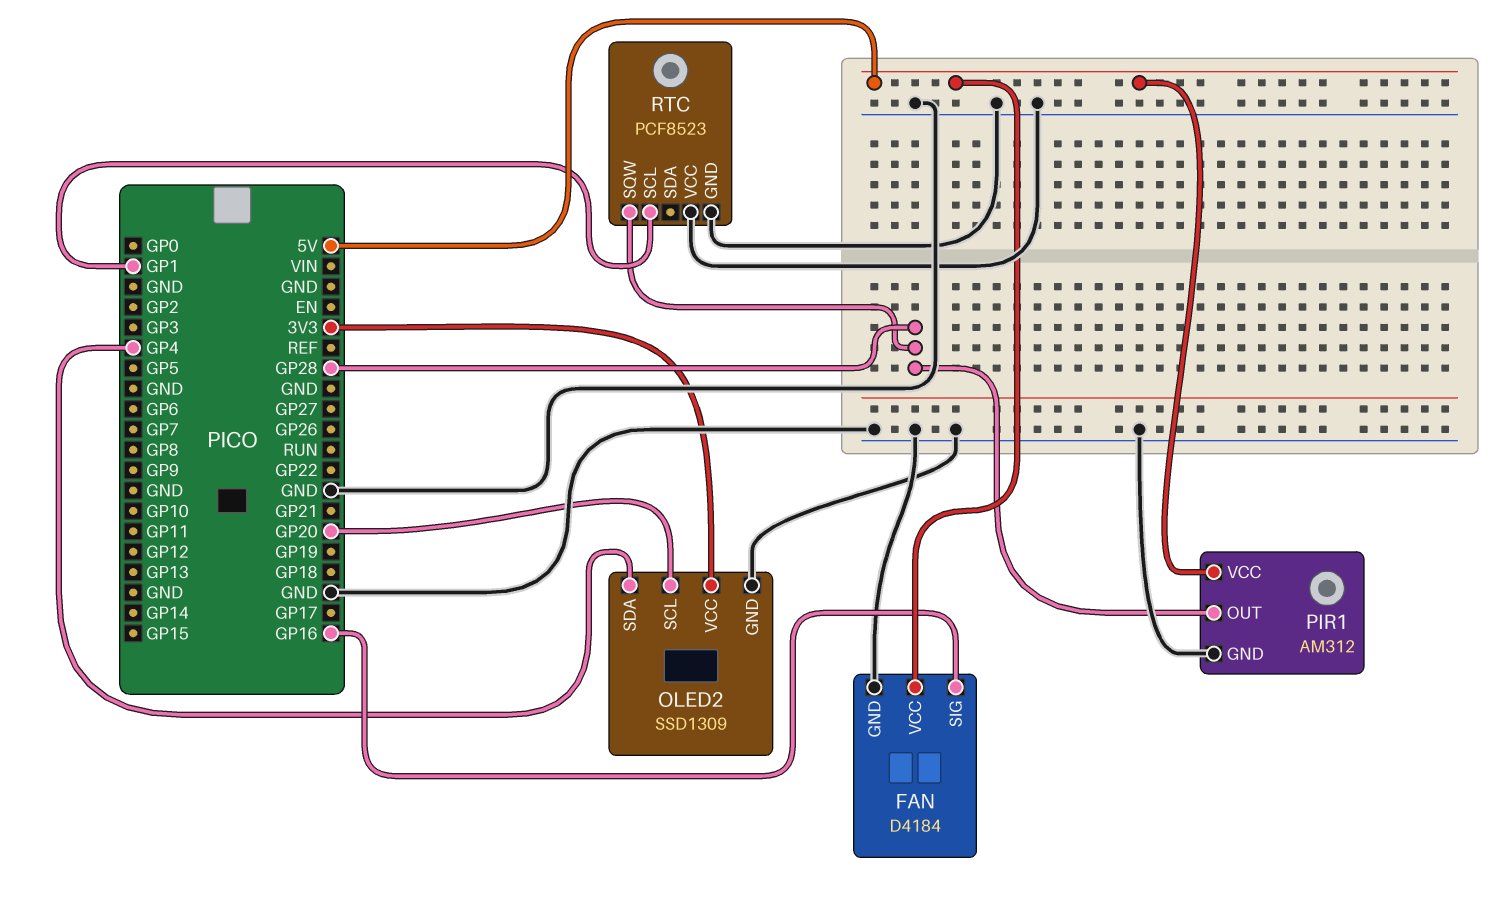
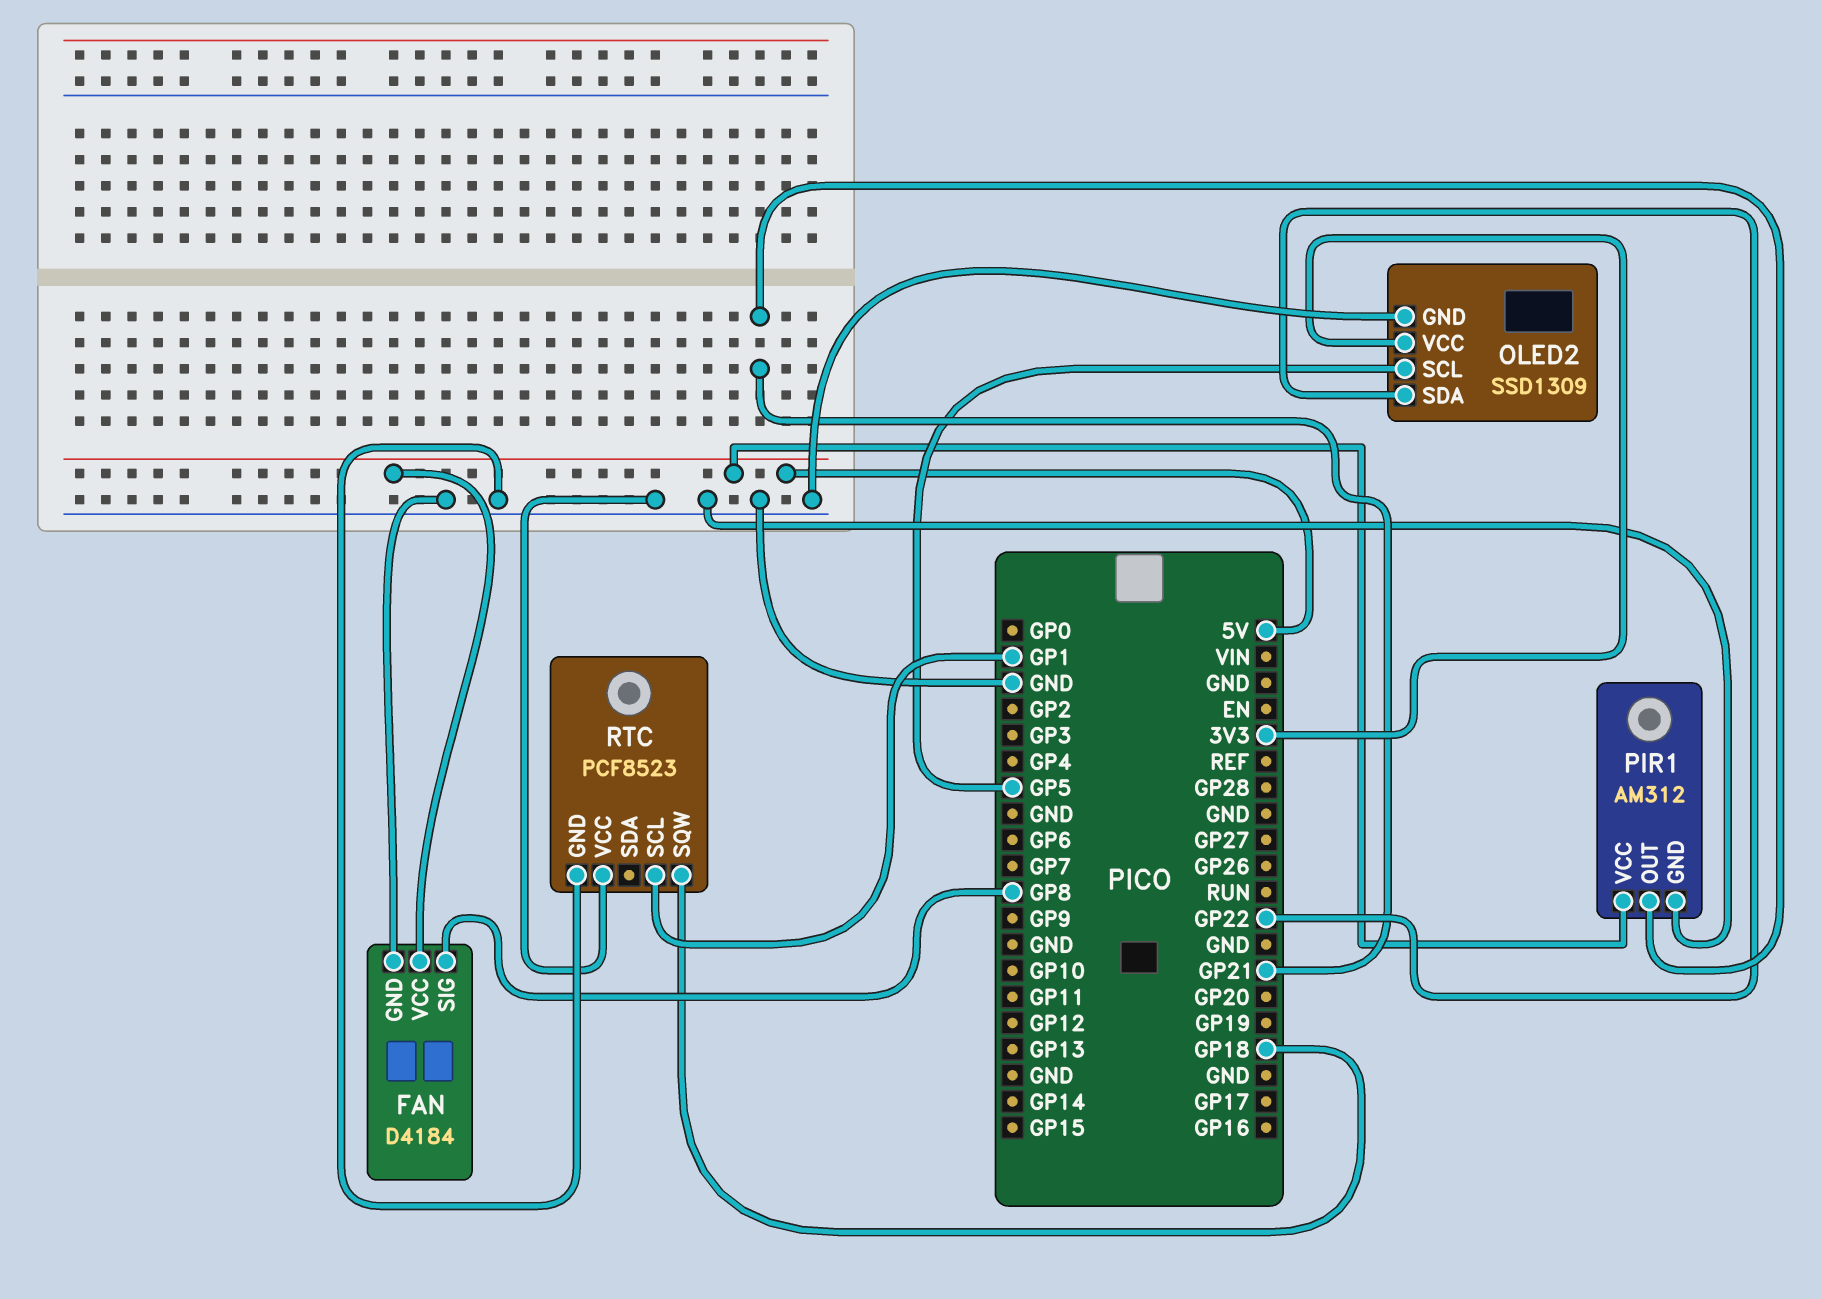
FAN pin SIG: GP16 -> GP8
OLED2 pin SCL: GP20 -> GP5
OLED2 pin SDA: GP4 -> GP22
PIR1 pin OUT: GP28 -> GP21
RTC pin SQW: GP28 -> GP18

